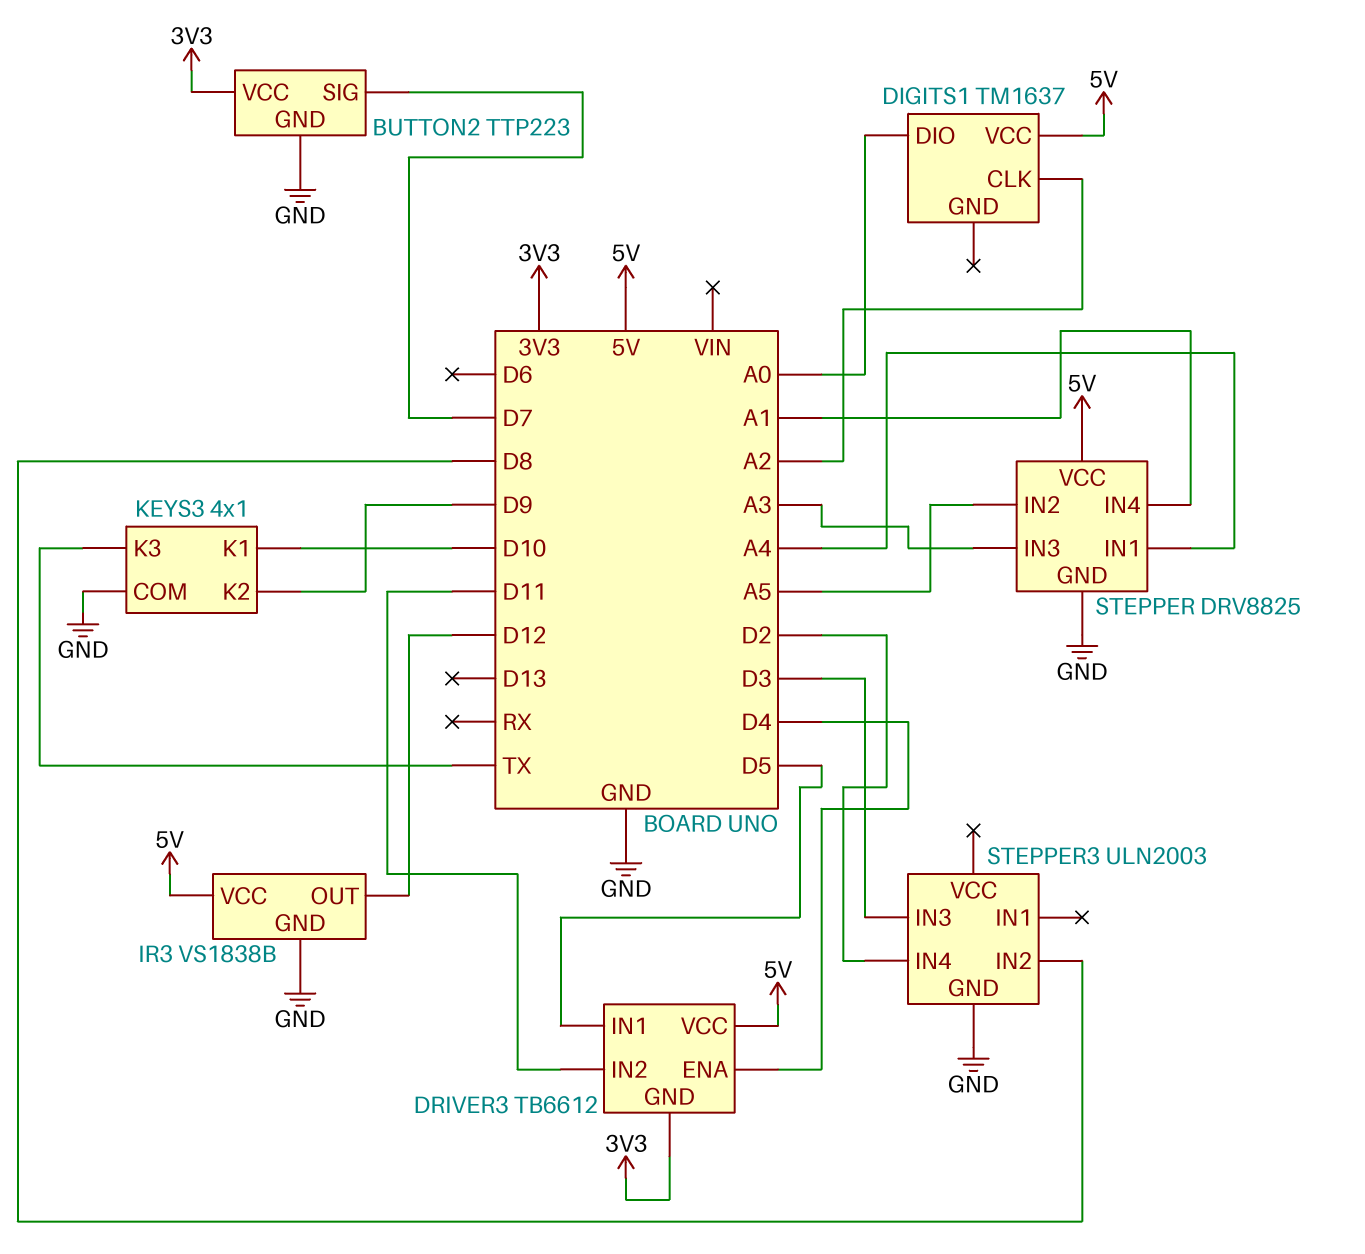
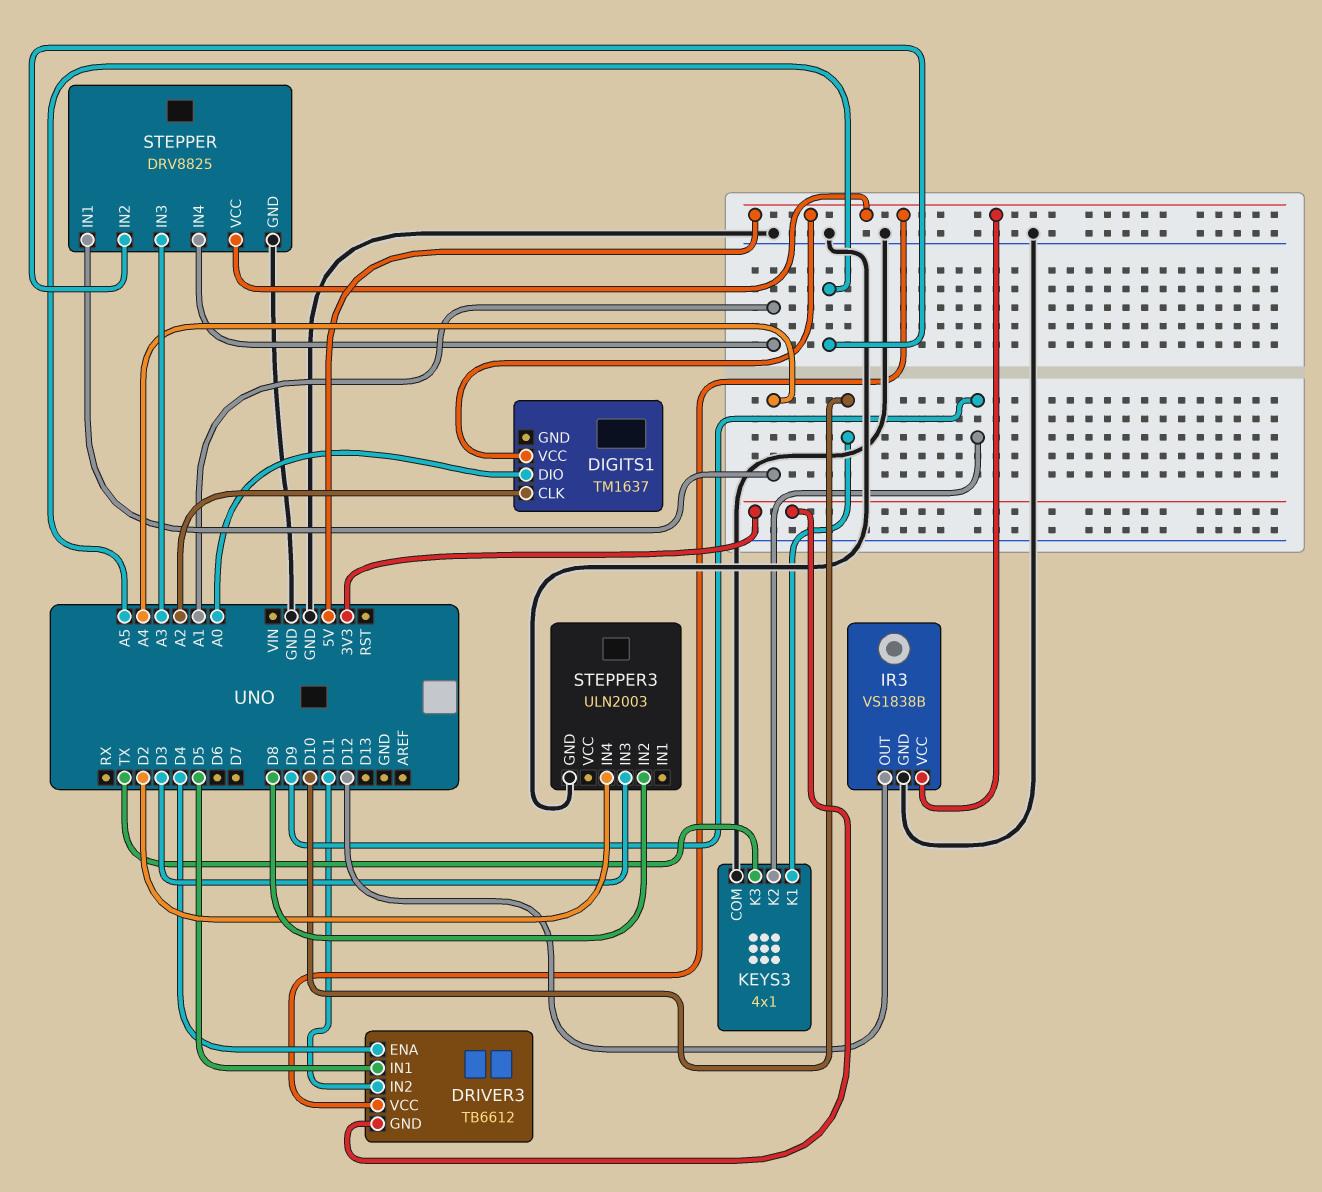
BUTTON2: TTP223 -> none
BUTTON2 pin GND: GND -> none
BUTTON2 pin SIG: D7 -> none
BUTTON2 pin VCC: 3V3 -> none

